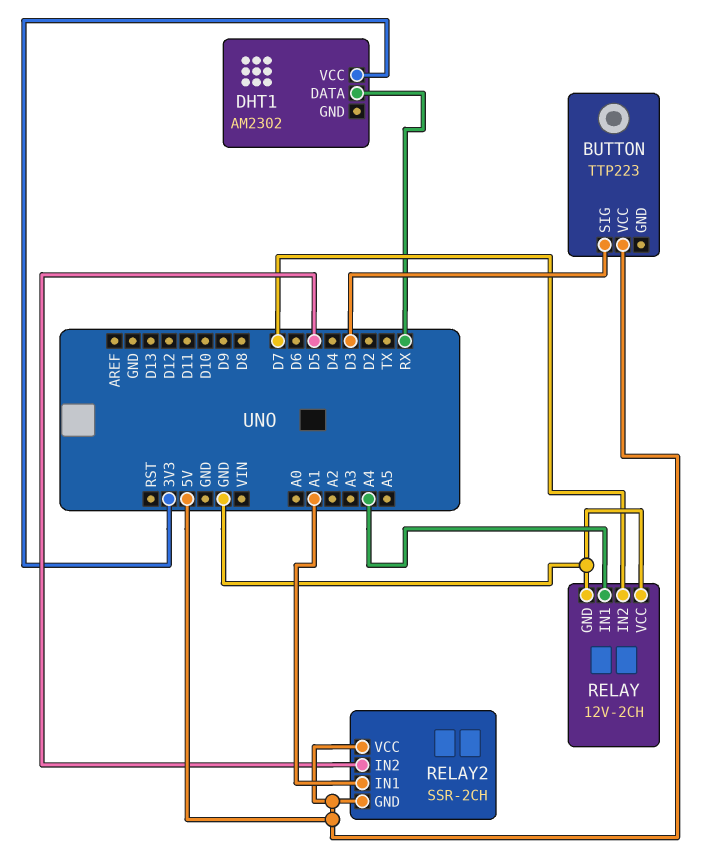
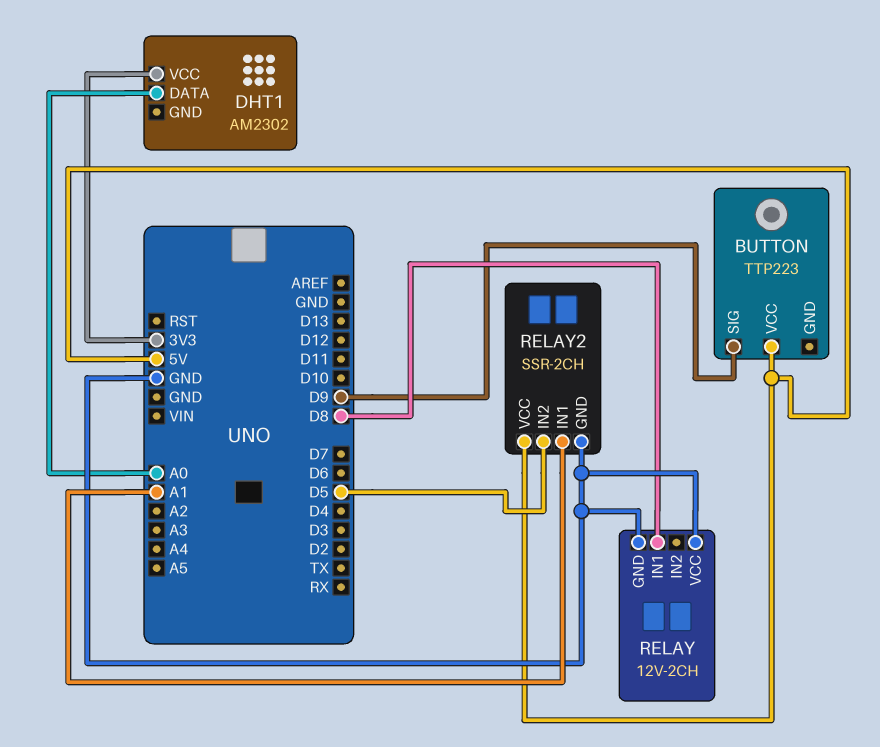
BUTTON pin SIG: D3 -> D9
DHT1 pin DATA: RX -> A0
RELAY pin IN1: A4 -> D8
RELAY pin IN2: D7 -> none
RELAY2 pin GND: 5V -> GND

